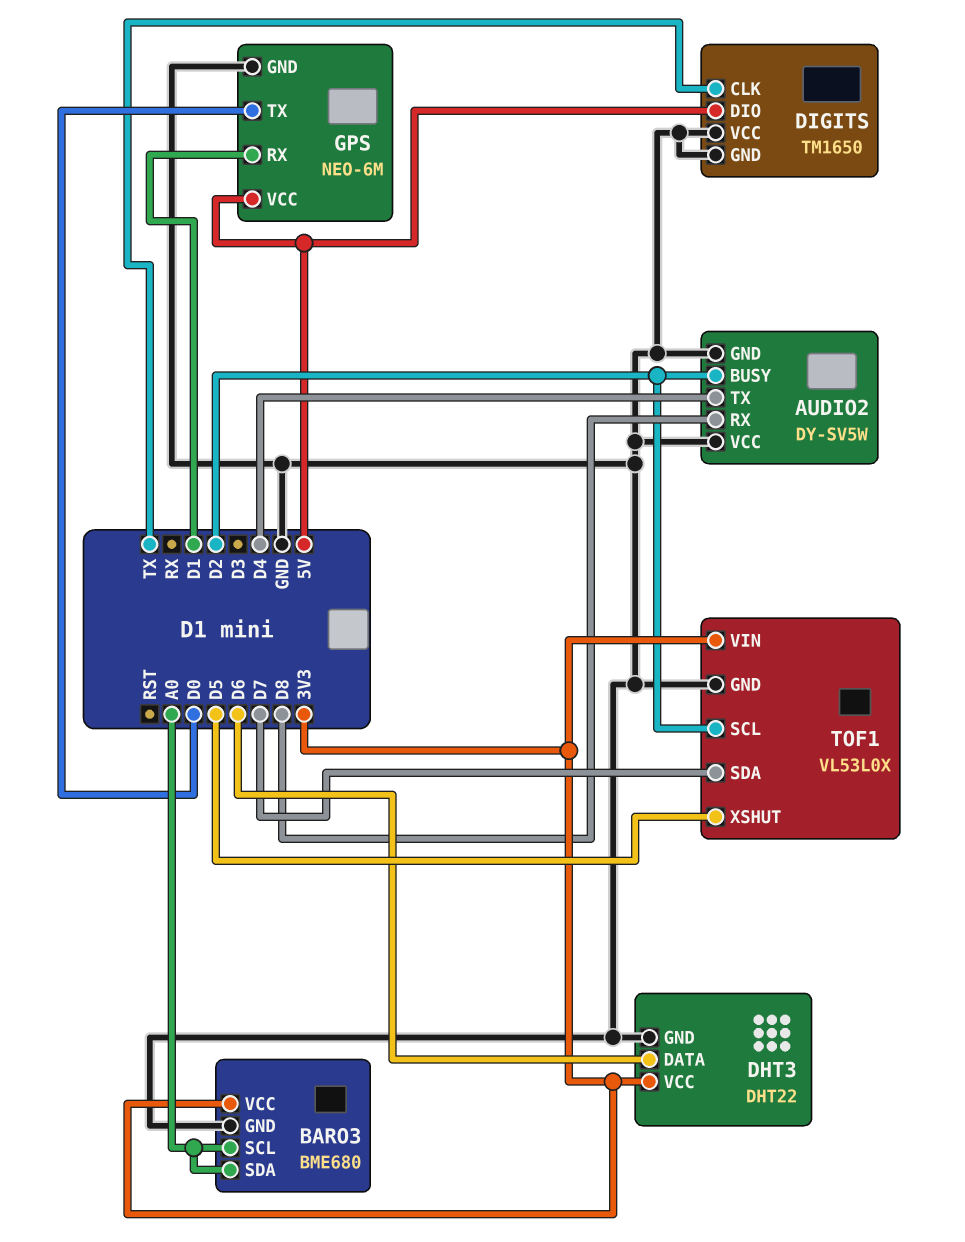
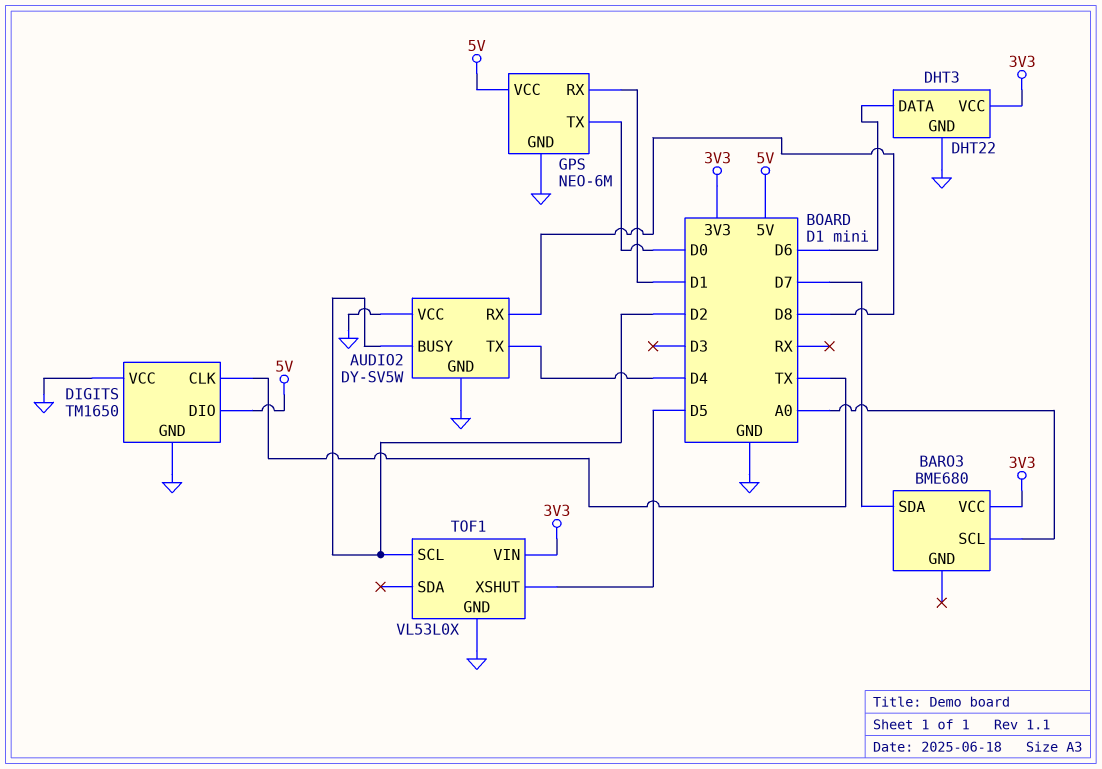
BARO3 pin GND: GND -> none
BARO3 pin SDA: A0 -> D7
TOF1 pin SDA: D7 -> none

